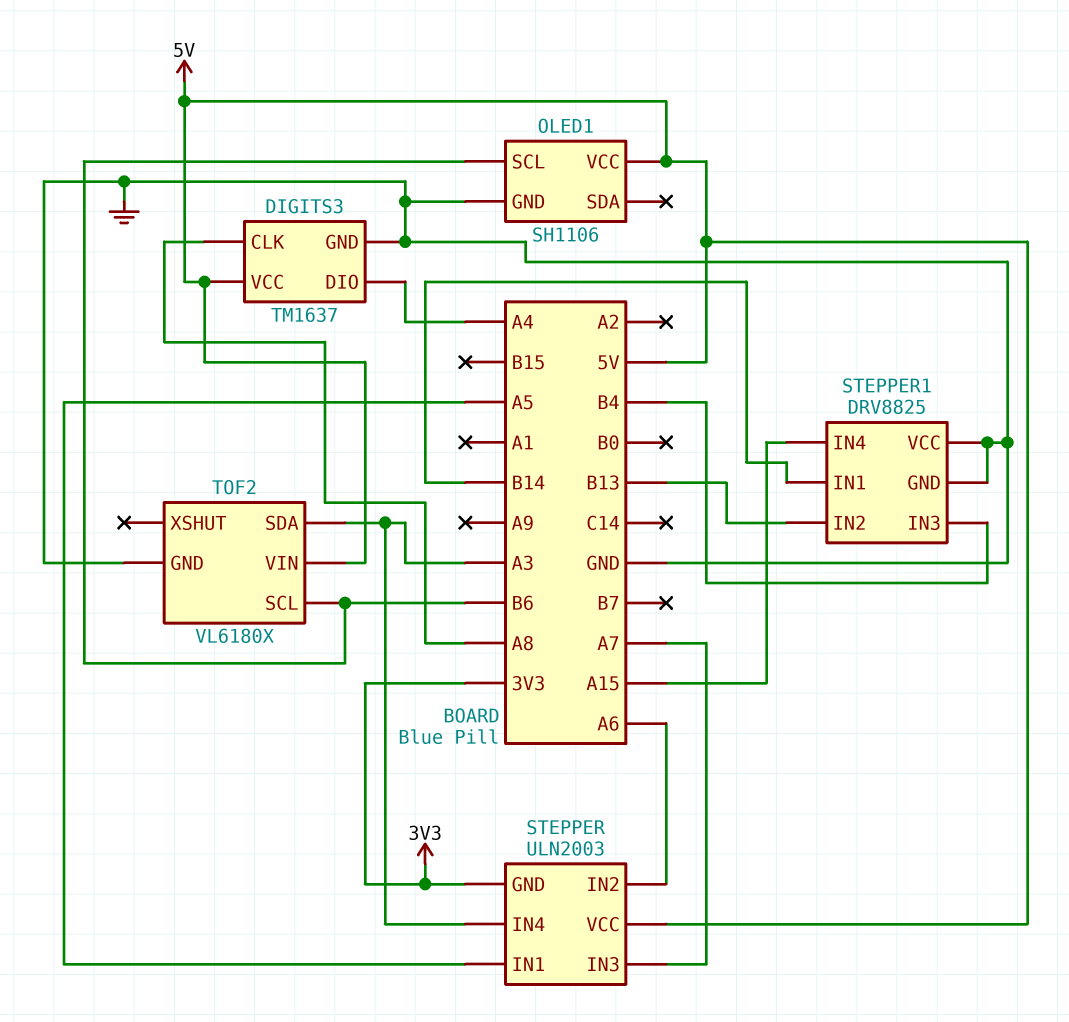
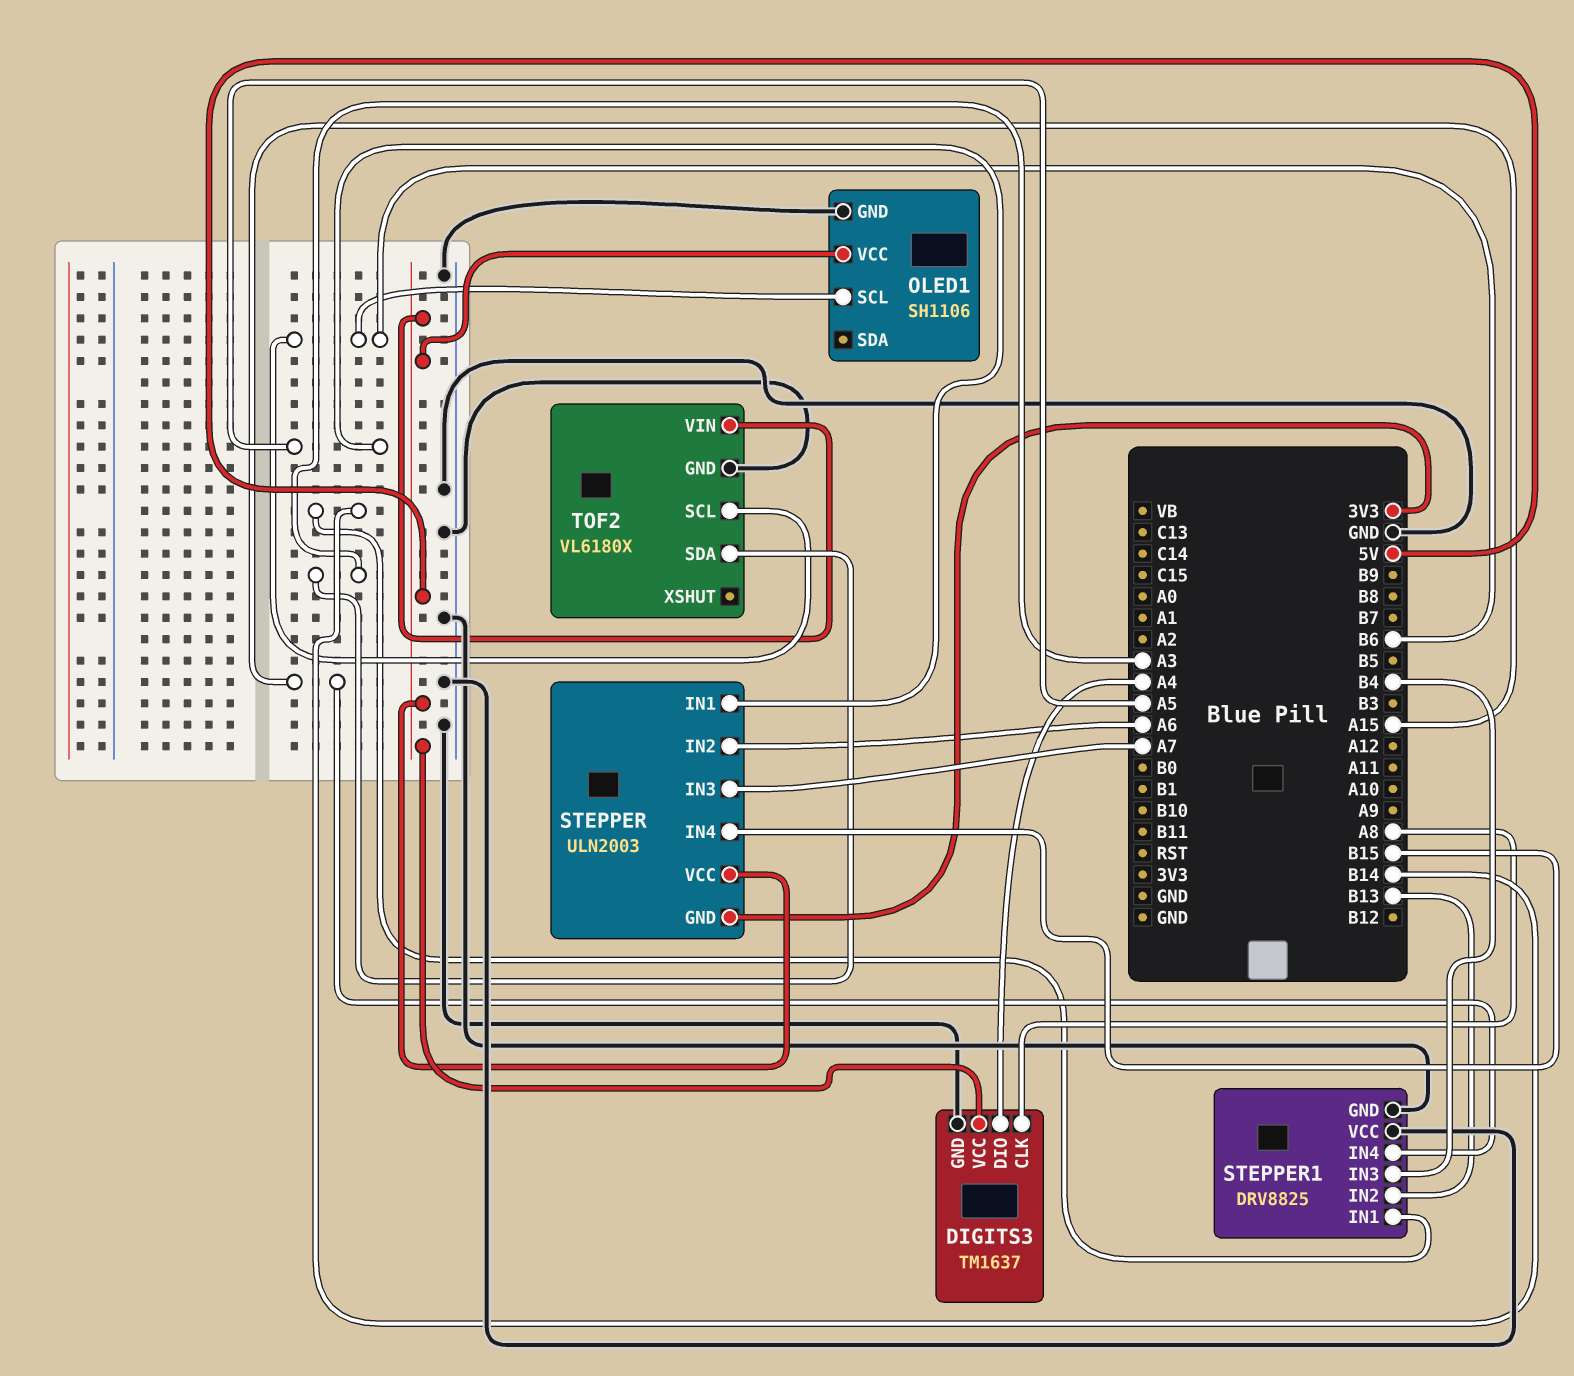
STEPPER pin IN4: A3 -> B15

